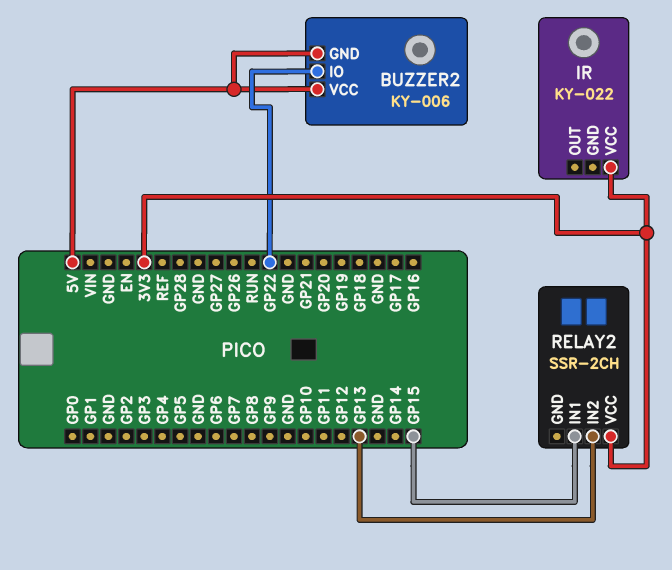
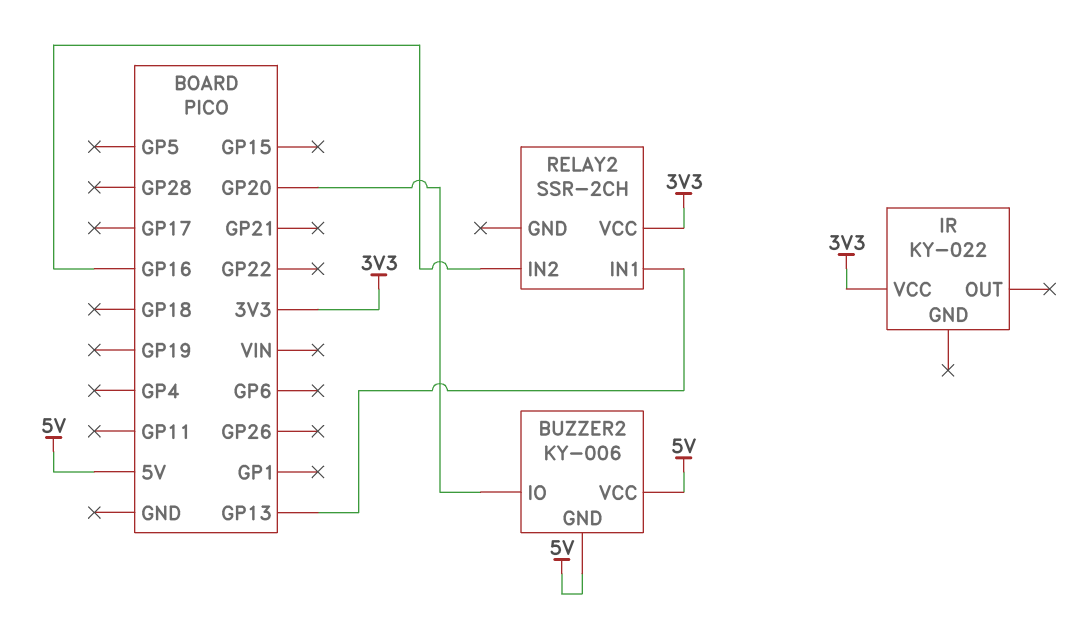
BUZZER2 pin IO: GP22 -> GP20
RELAY2 pin IN1: GP15 -> GP13
RELAY2 pin IN2: GP13 -> GP16

